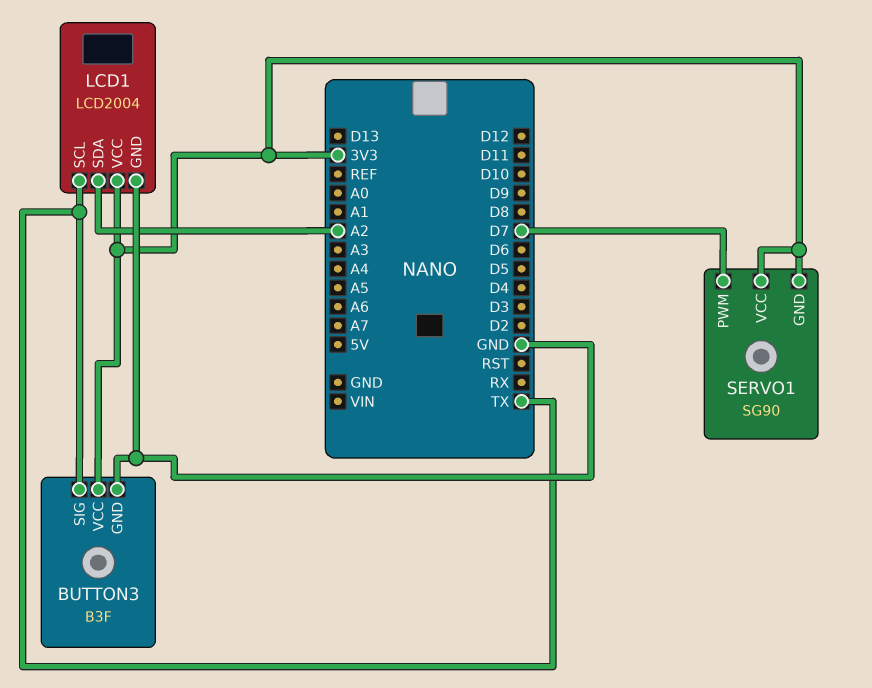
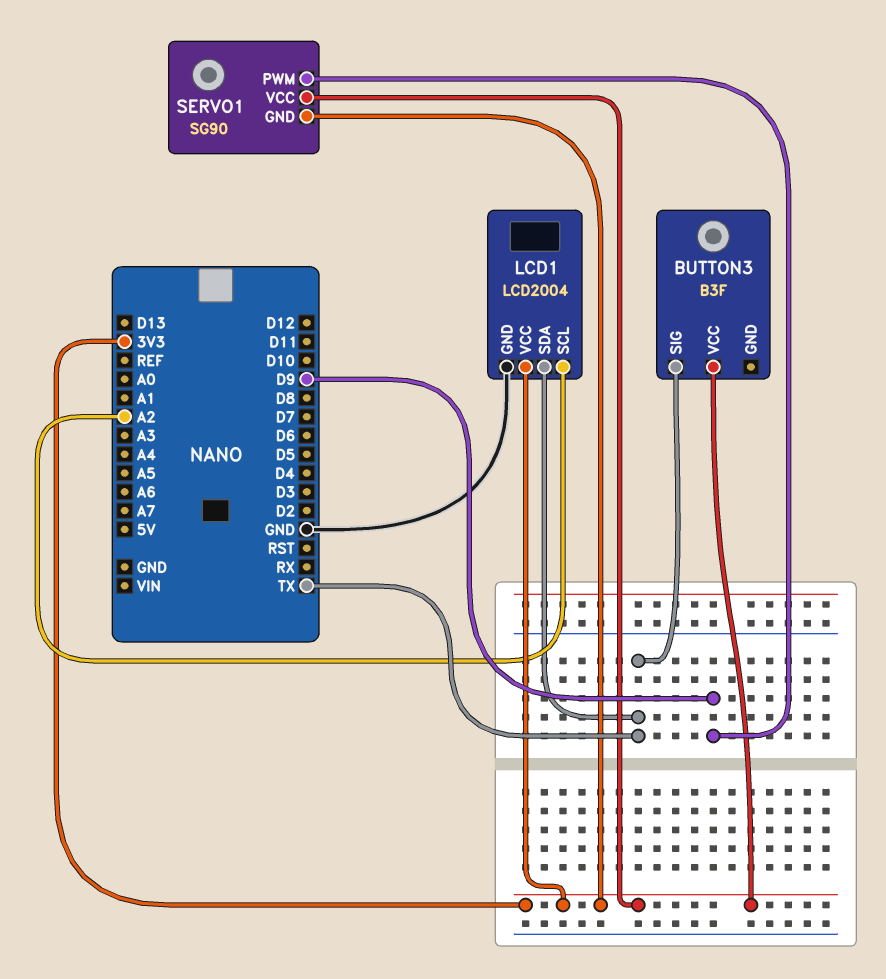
BUTTON3 pin GND: GND -> none
LCD1 pin SCL: TX -> A2
LCD1 pin SDA: A2 -> TX
SERVO1 pin PWM: D7 -> D9

